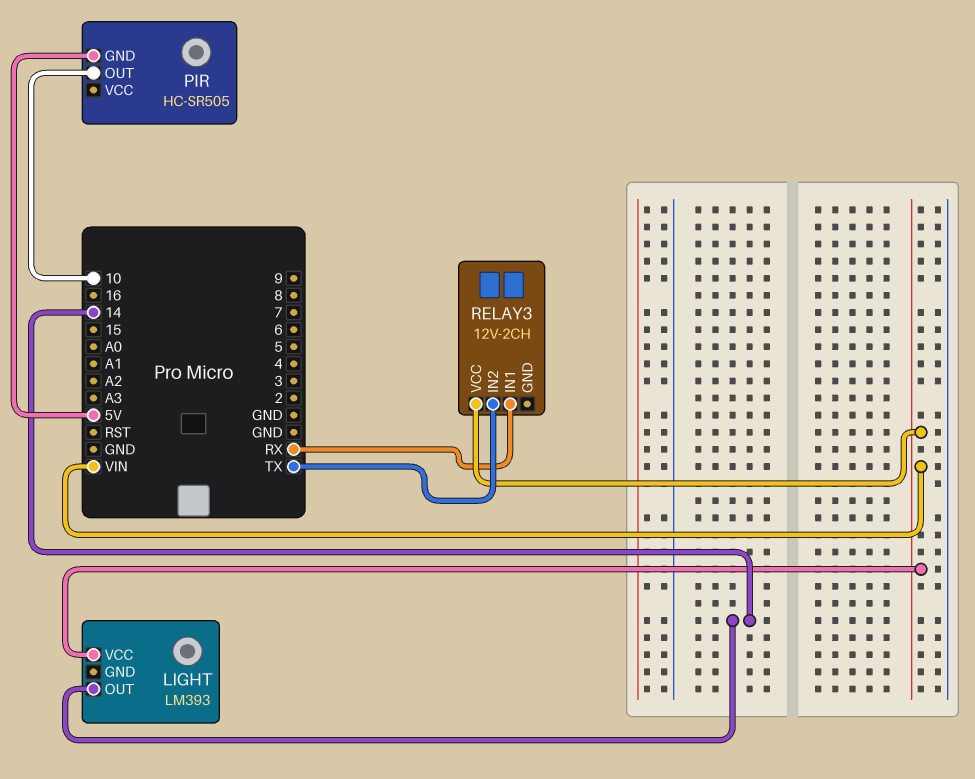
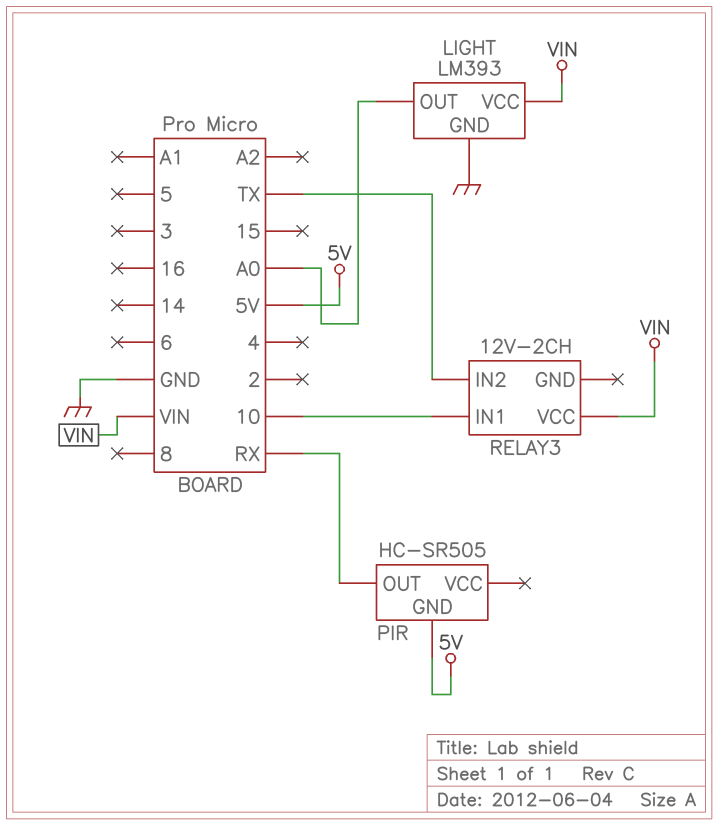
LIGHT pin GND: none -> GND
LIGHT pin OUT: 14 -> A0
PIR pin OUT: 10 -> RX
RELAY3 pin IN1: RX -> 10

